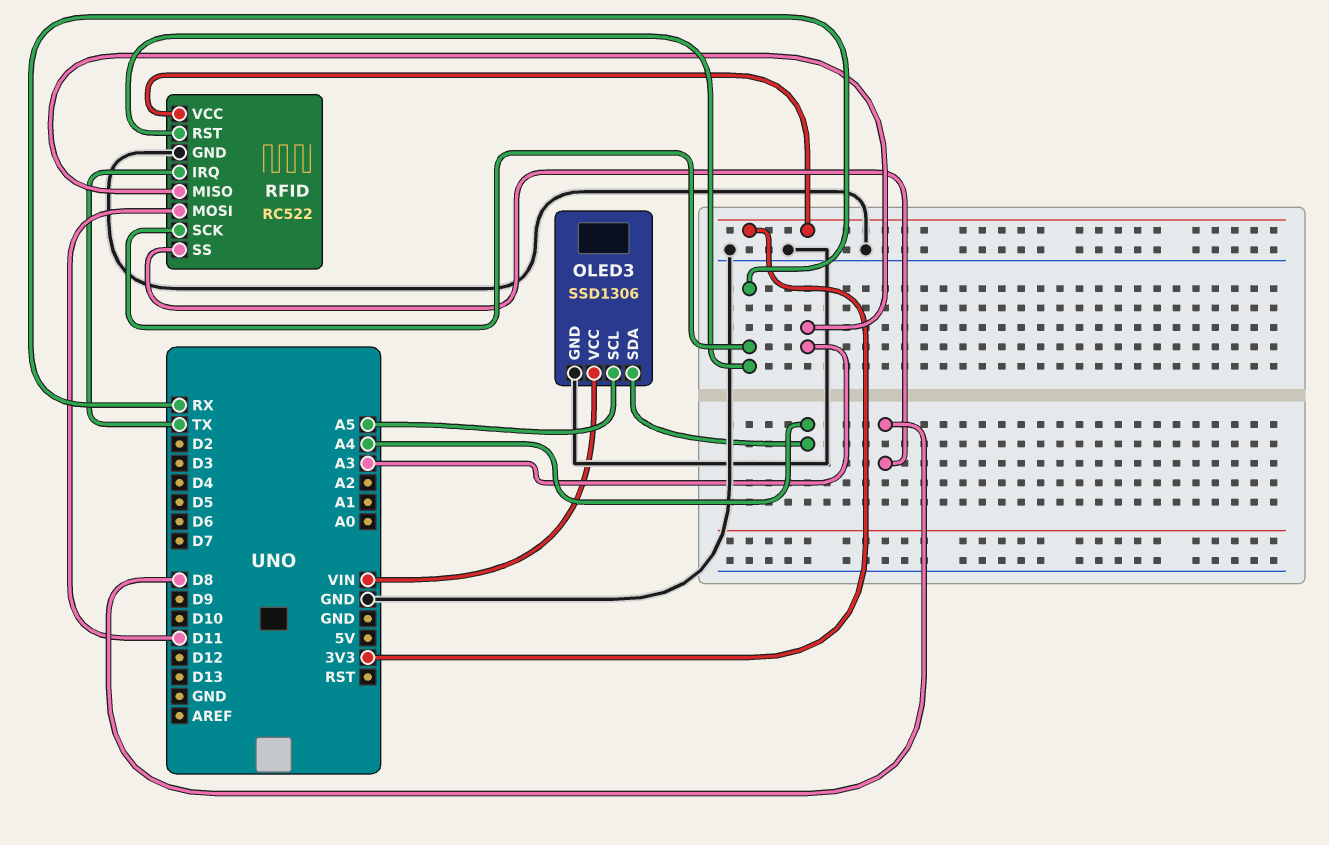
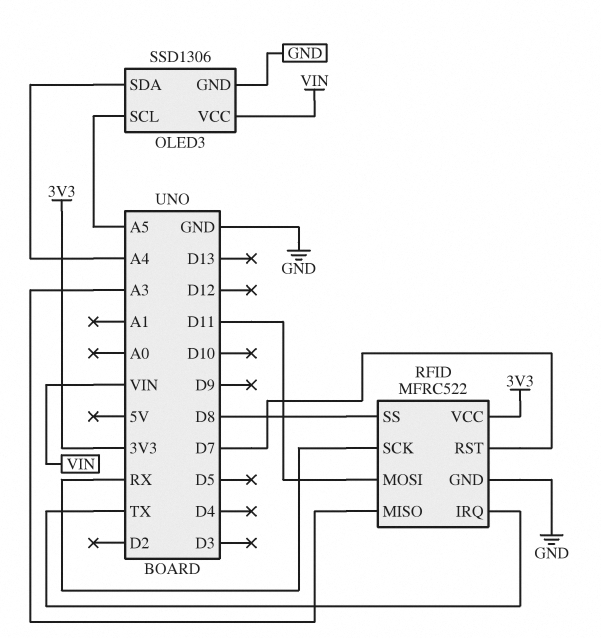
RFID: RC522 -> MFRC522
RFID pin RST: RX -> D7

